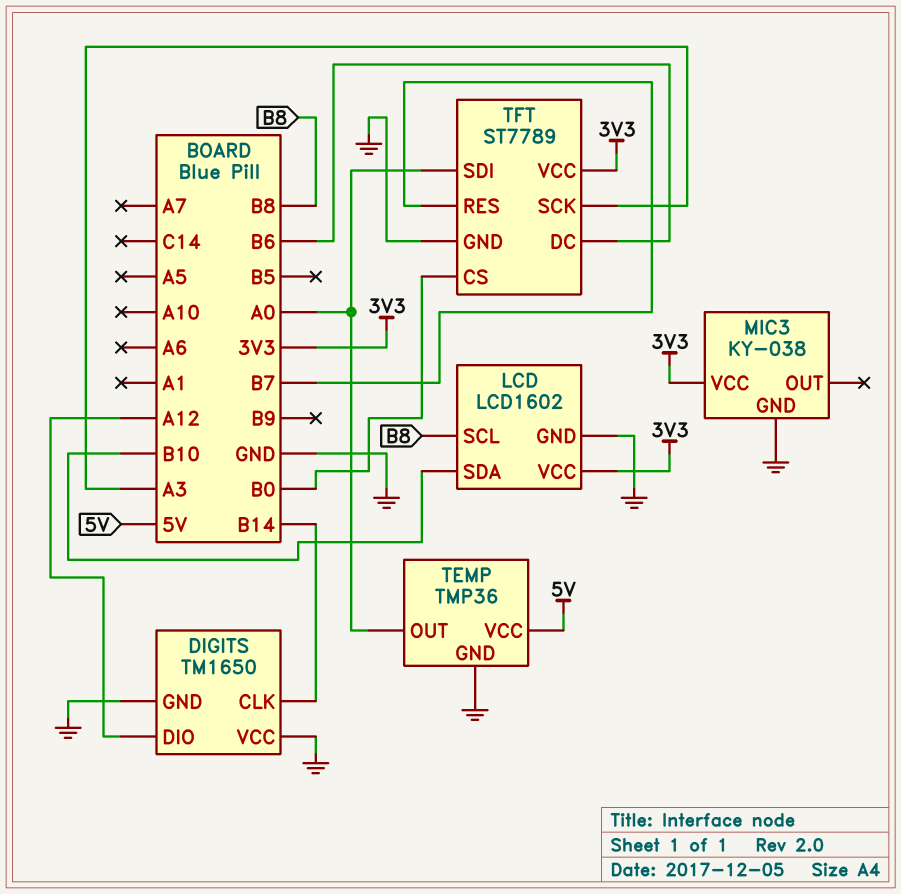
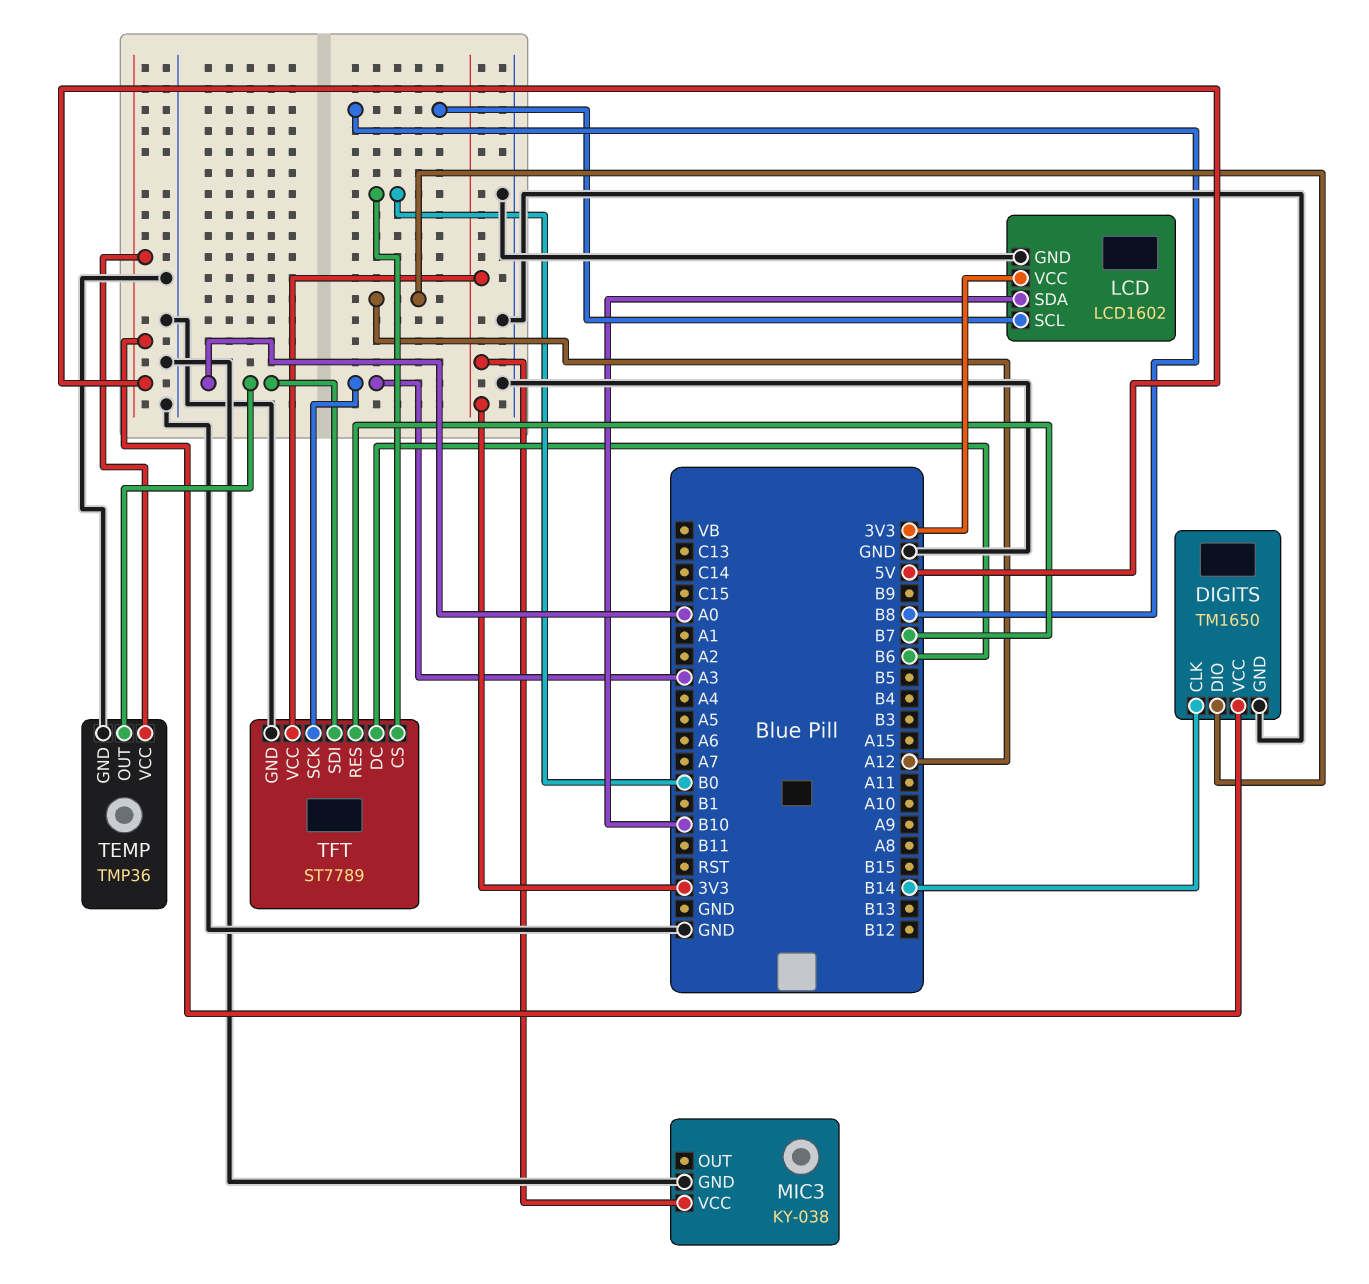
DIGITS pin VCC: GND -> 5V

